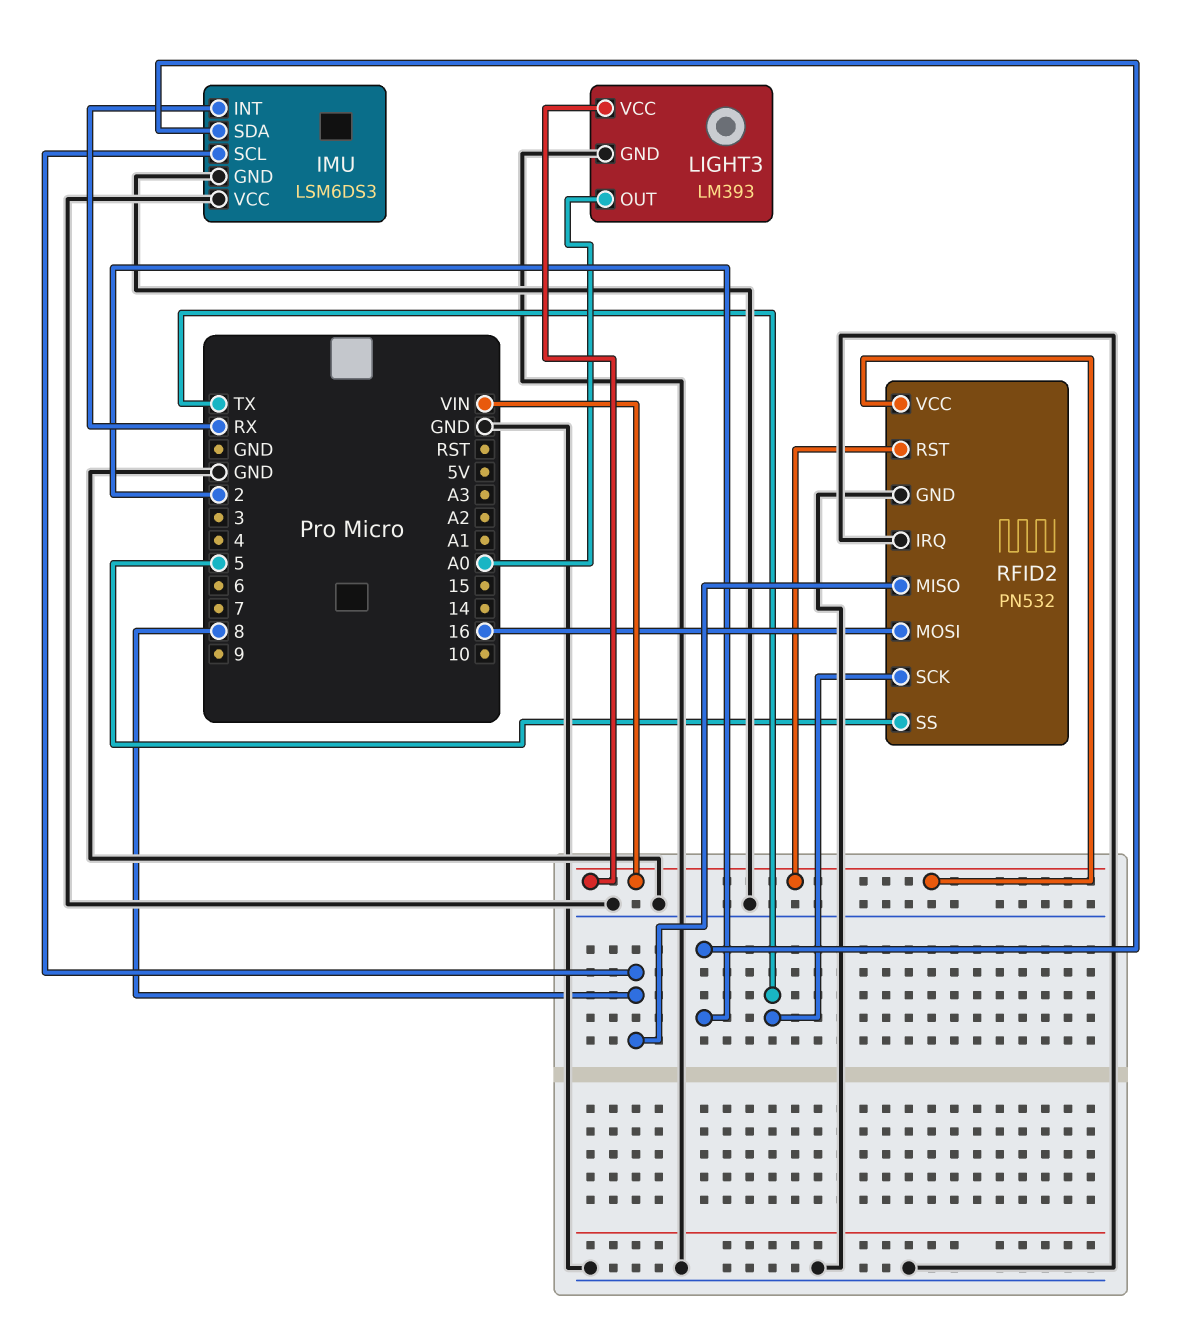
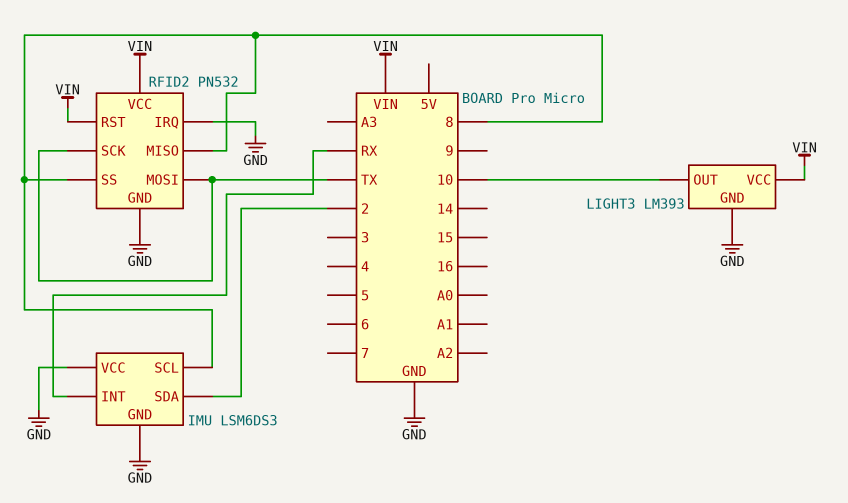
LIGHT3 pin OUT: A0 -> 10
RFID2 pin MOSI: 16 -> TX
RFID2 pin SS: 5 -> 8

